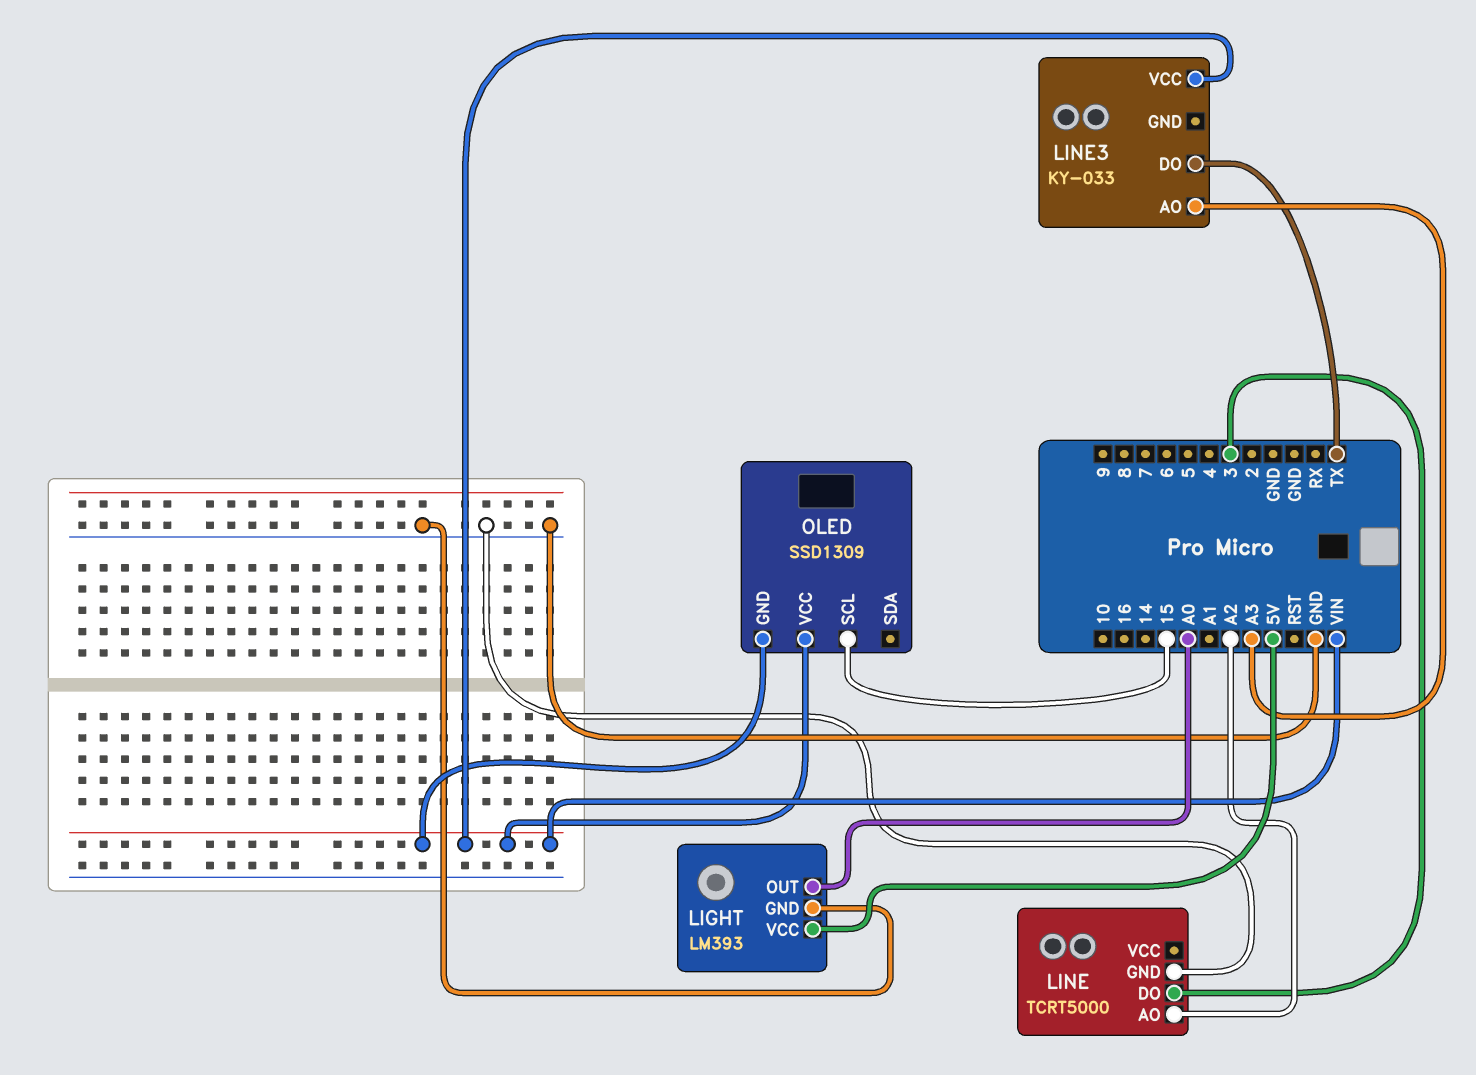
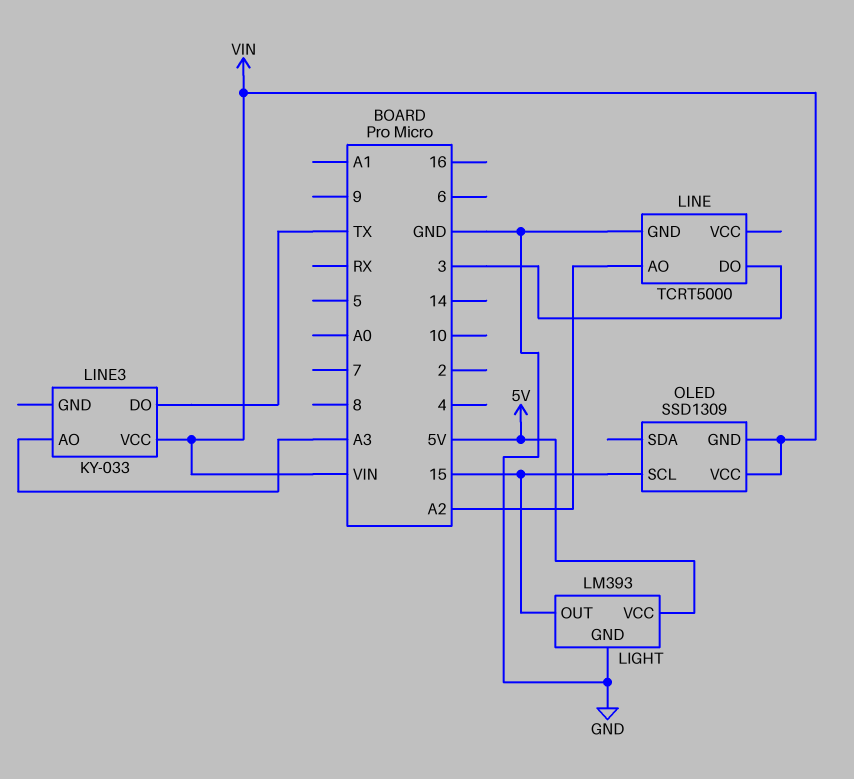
LIGHT pin OUT: A0 -> 15

